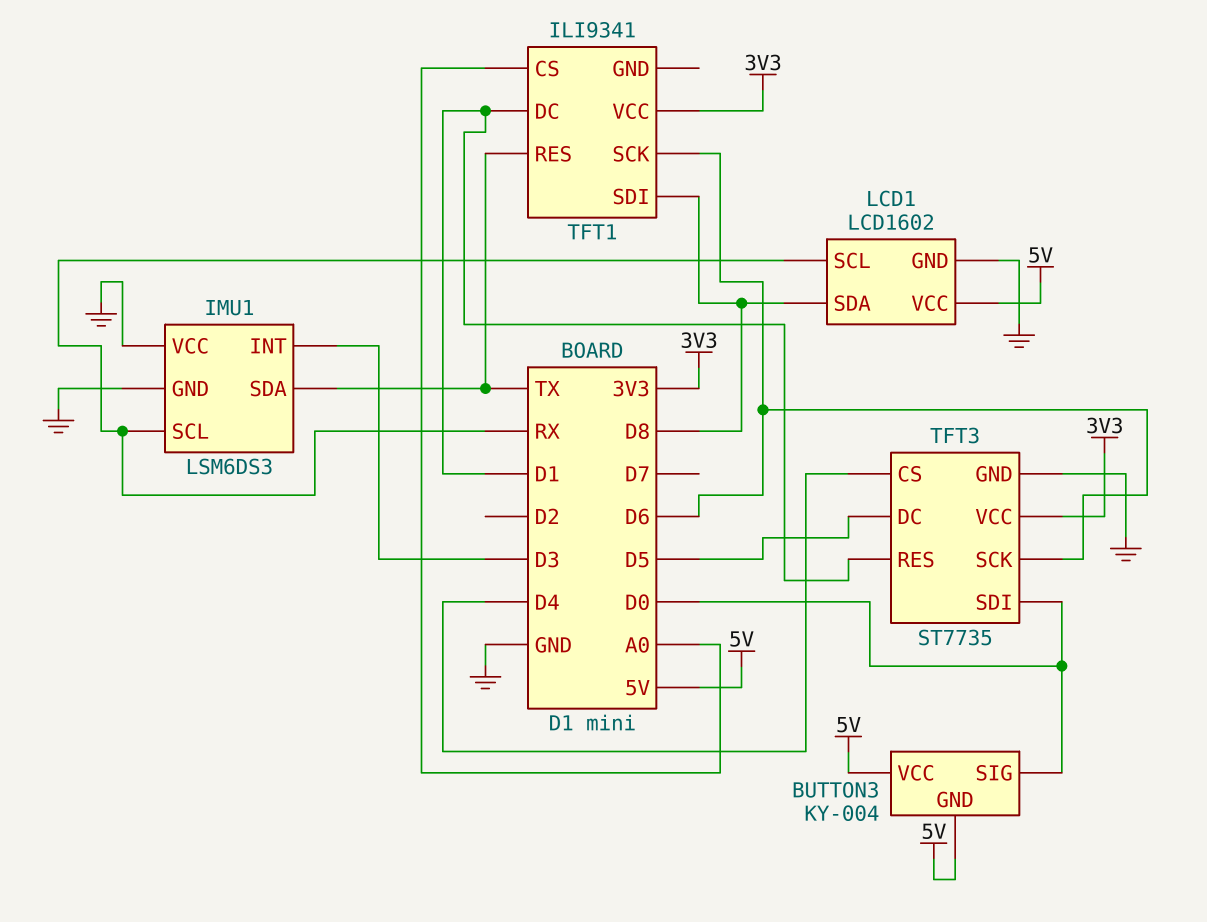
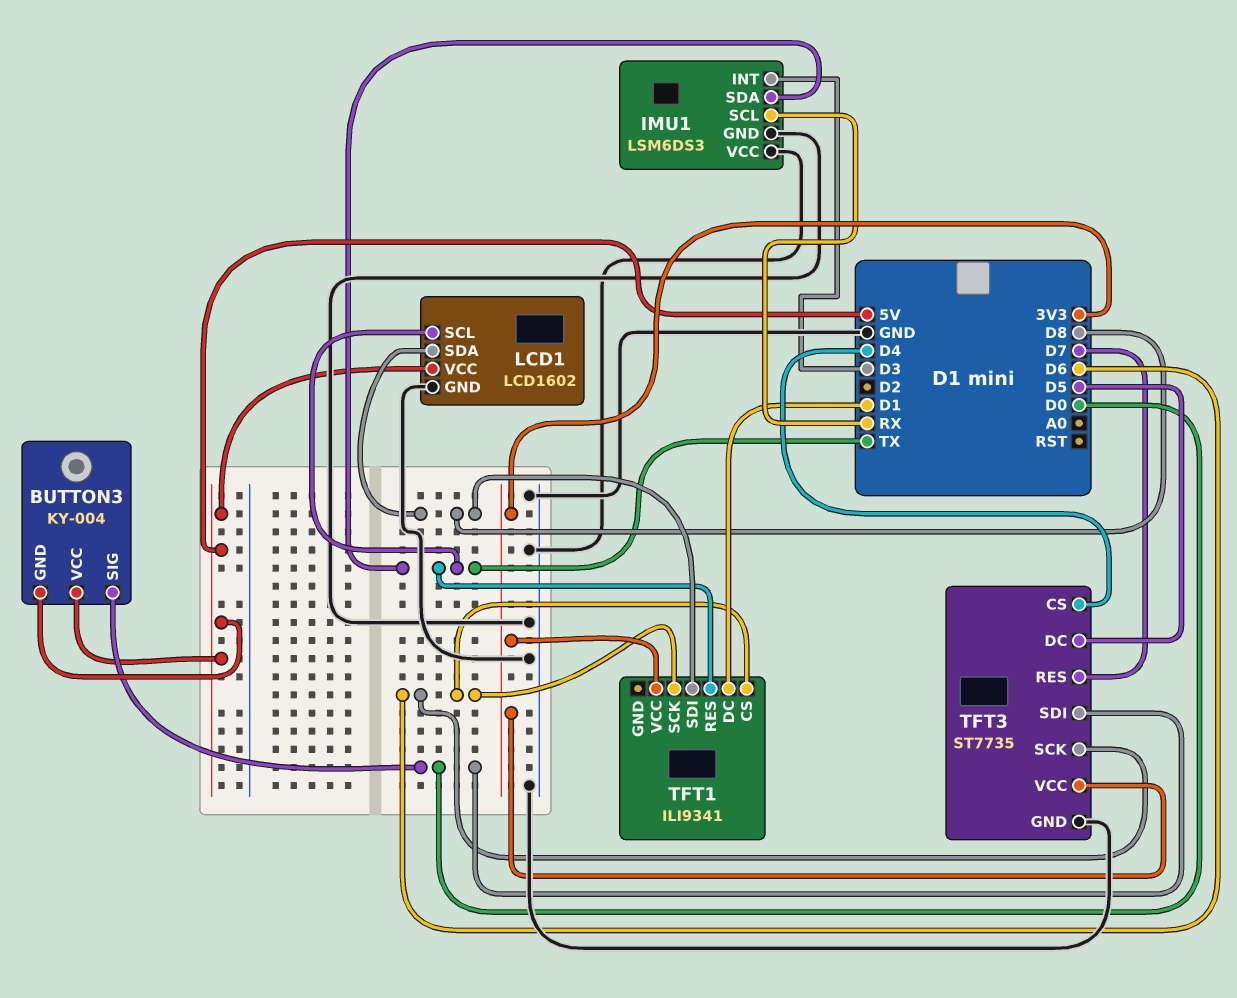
LCD1 pin SCL: RX -> TX
TFT1 pin CS: A0 -> D6
TFT3 pin RES: D1 -> D7

